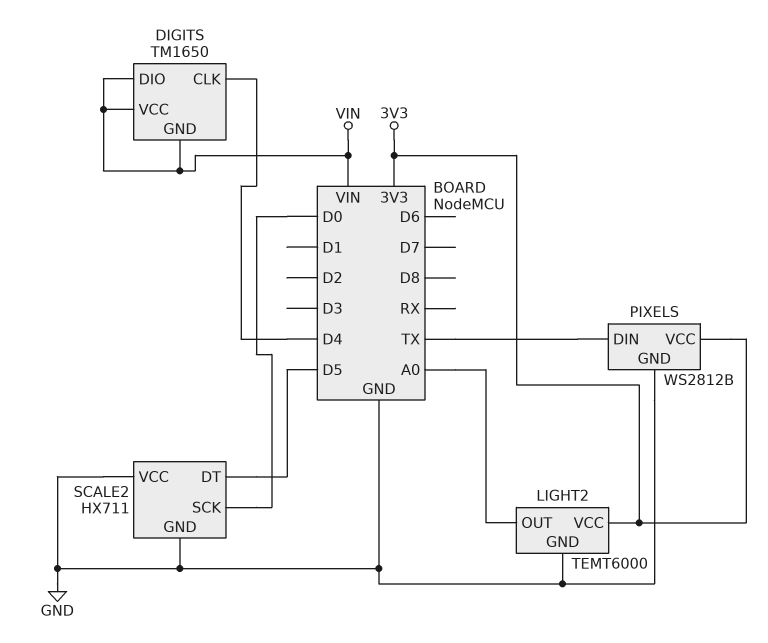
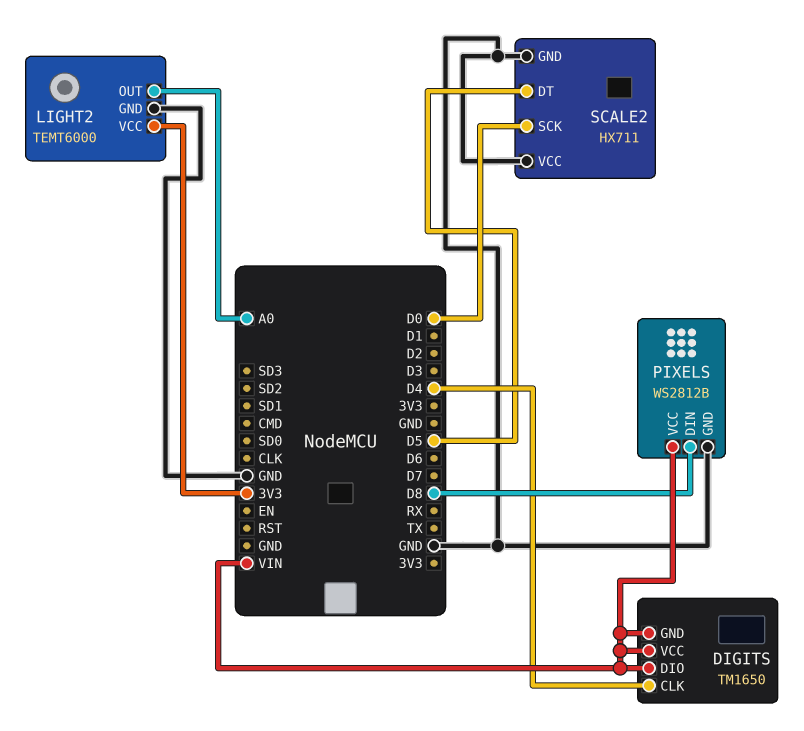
PIXELS pin DIN: TX -> D8
PIXELS pin VCC: 3V3 -> VIN

